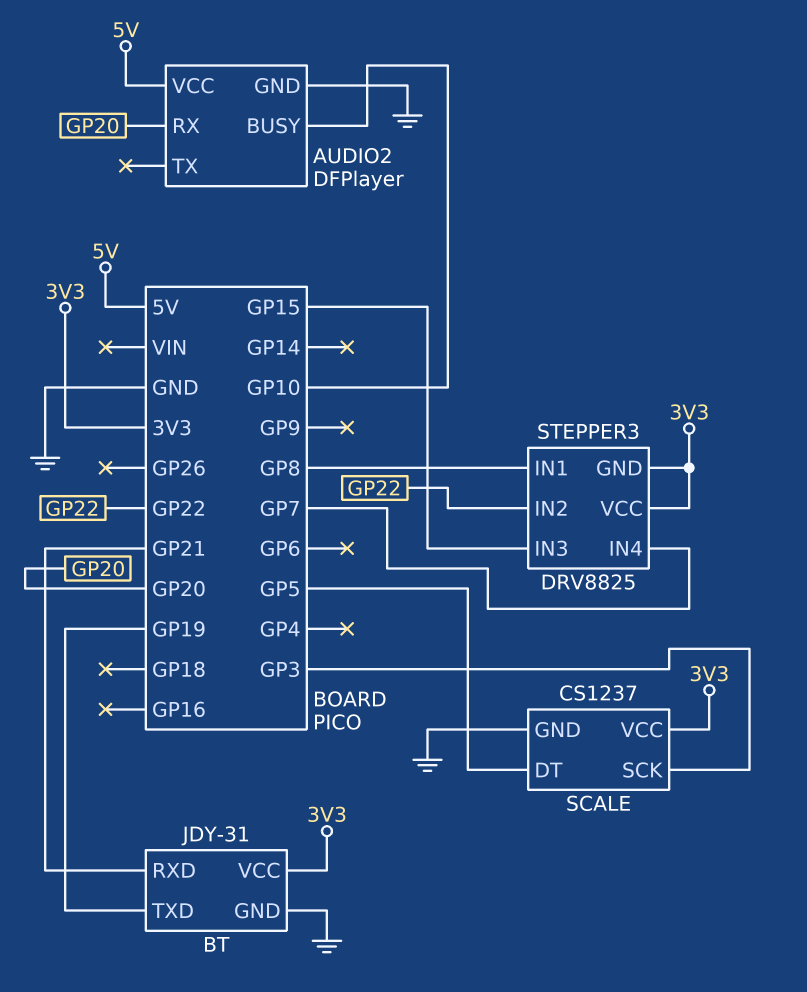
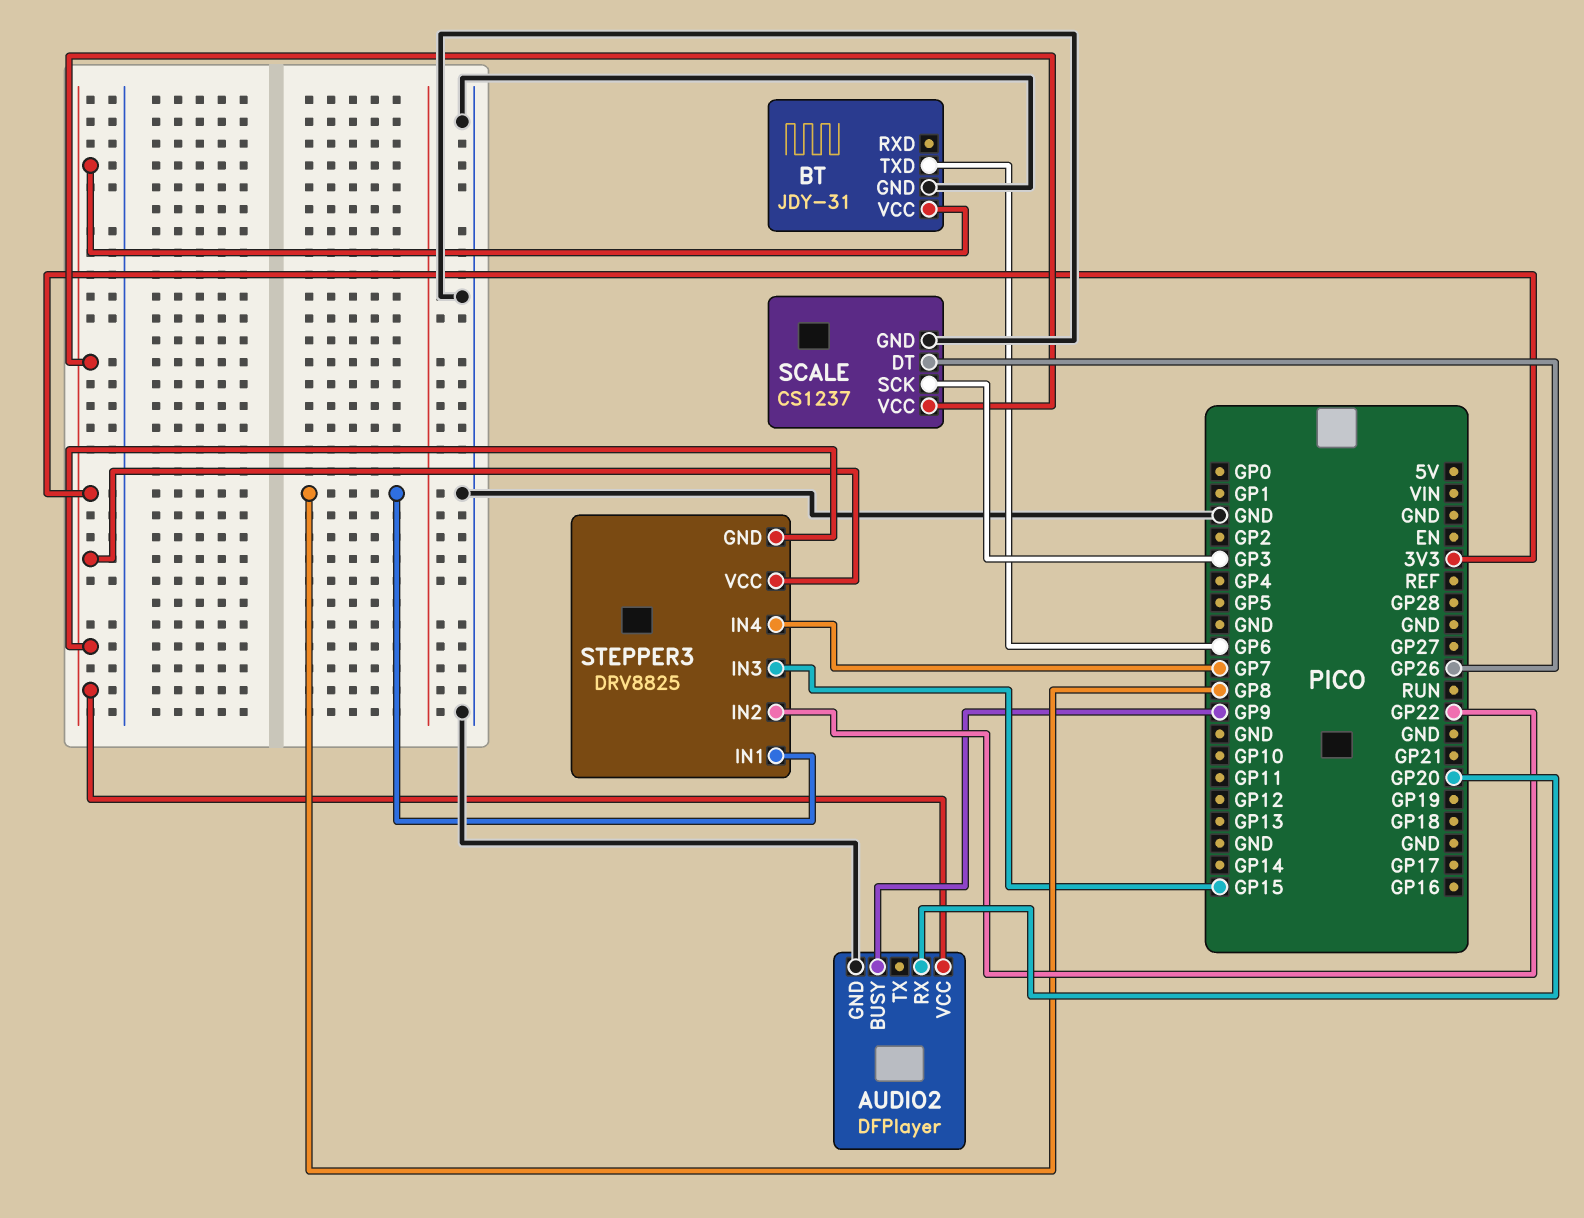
AUDIO2 pin BUSY: GP10 -> GP9
AUDIO2 pin VCC: 5V -> 3V3
BT pin RXD: GP21 -> none
BT pin TXD: GP19 -> GP6
SCALE pin DT: GP5 -> GP26

